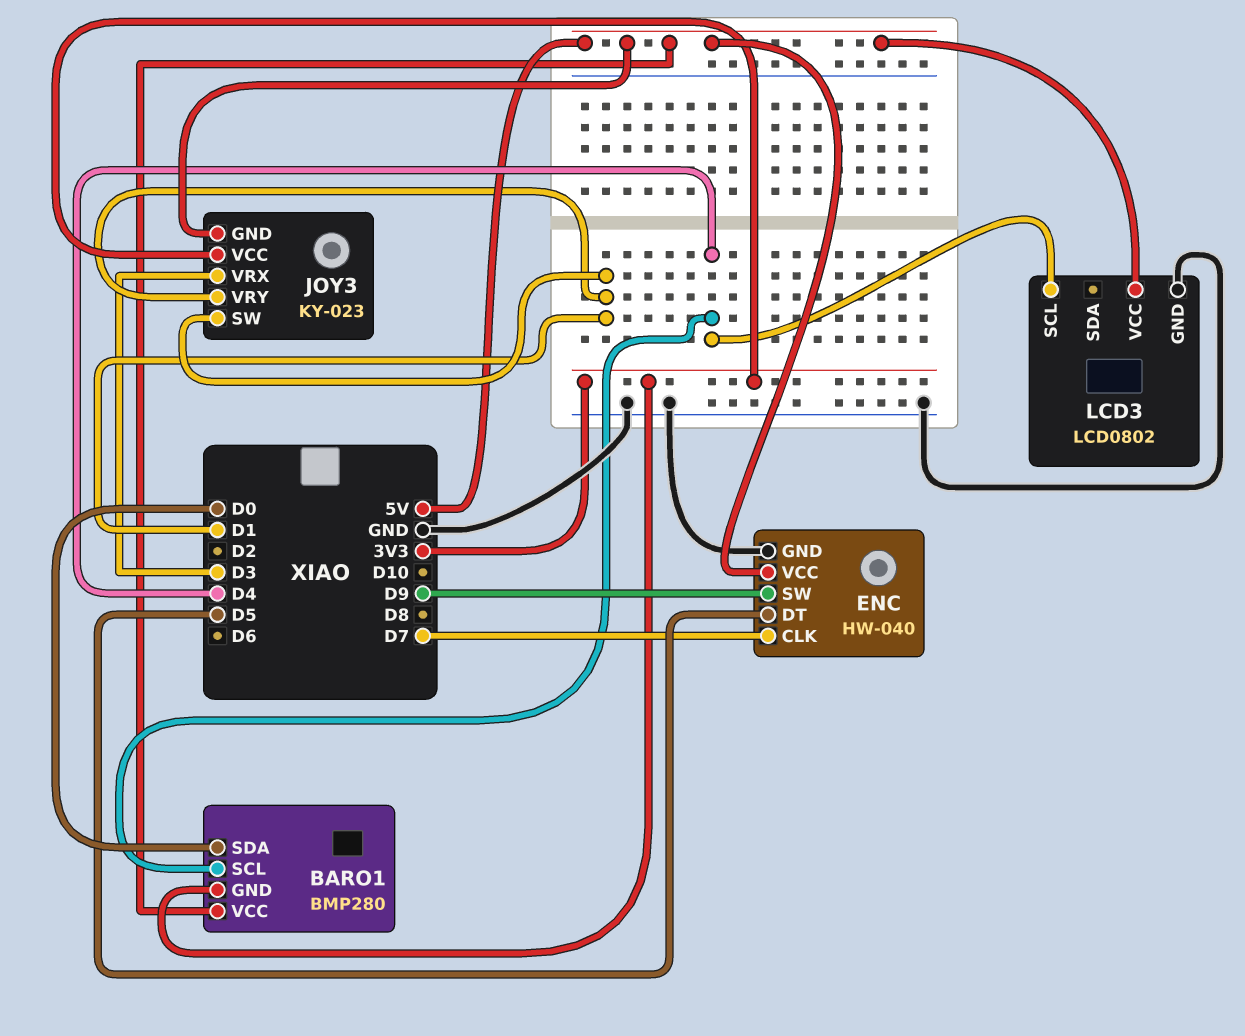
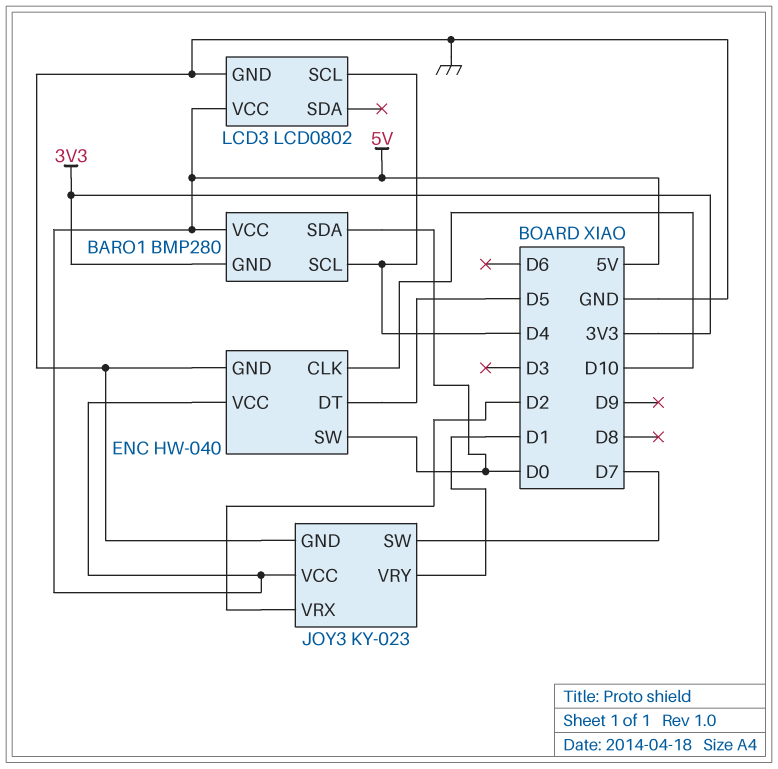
ENC pin CLK: D7 -> D10
ENC pin SW: D9 -> D0
JOY3 pin GND: 5V -> GND
JOY3 pin SW: D1 -> D7
JOY3 pin VCC: 3V3 -> 5V
JOY3 pin VRX: D3 -> D2

